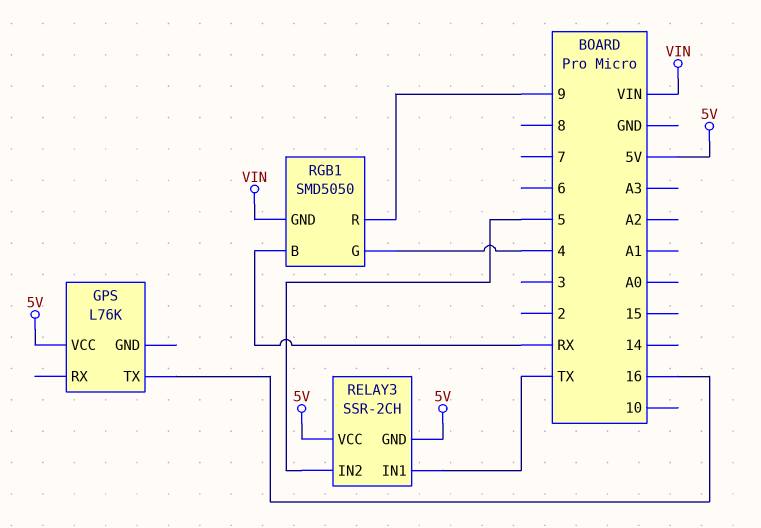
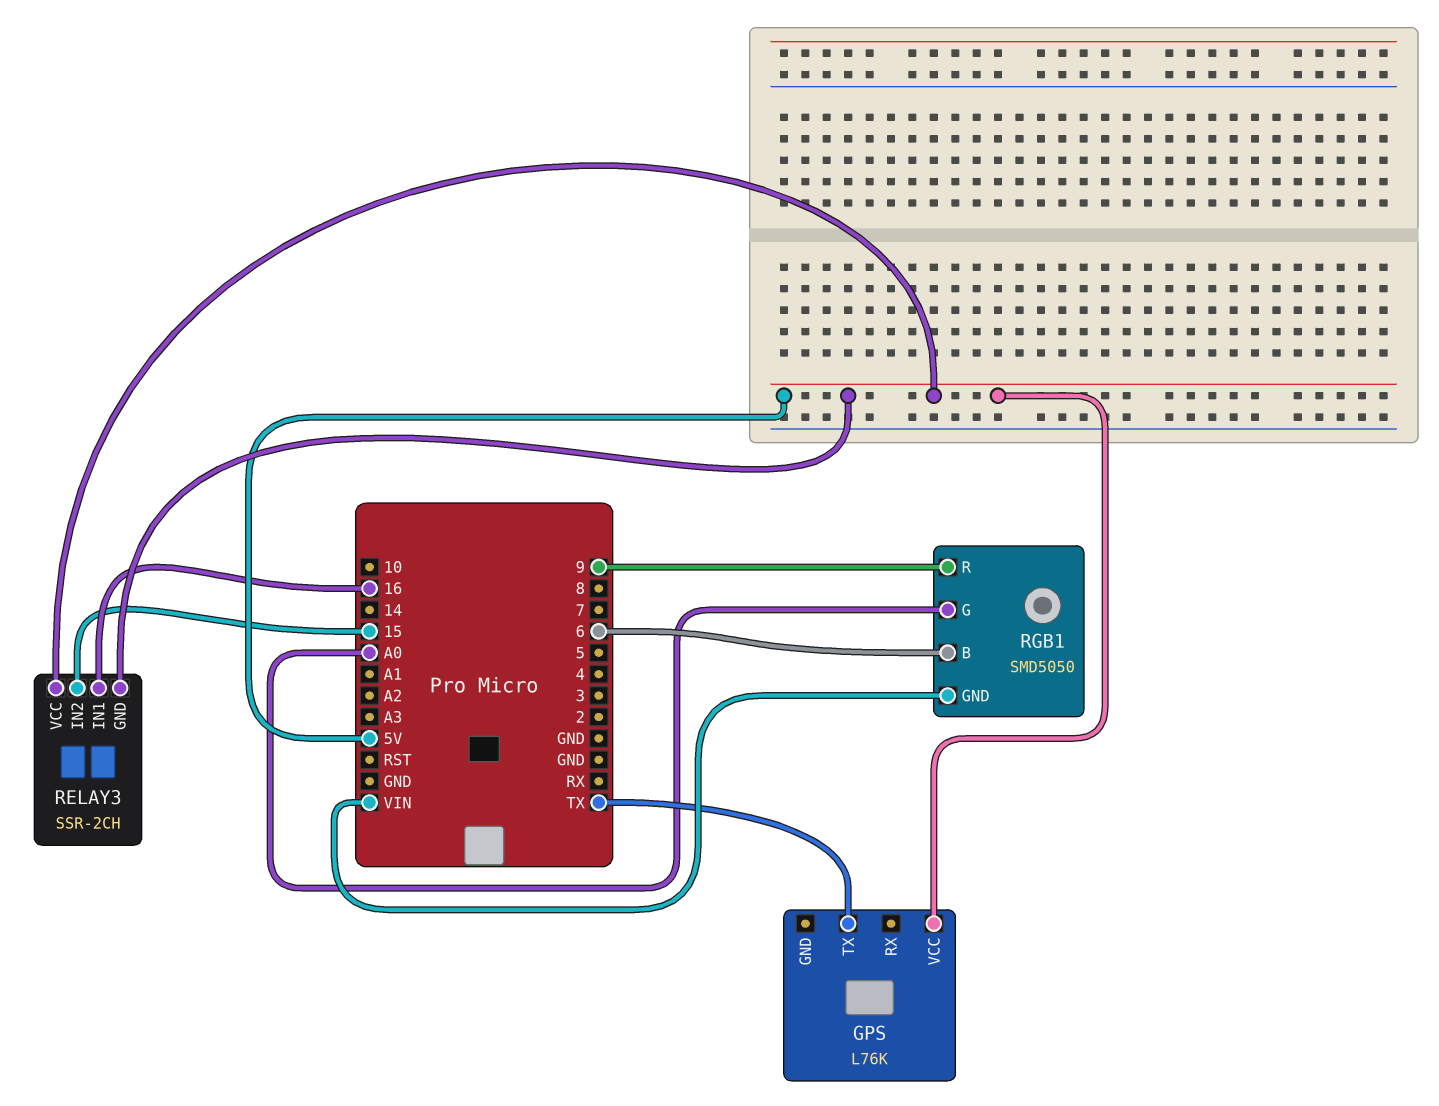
GPS pin TX: 16 -> TX
RELAY3 pin IN1: TX -> 16
RELAY3 pin IN2: 5 -> 15
RGB1 pin B: RX -> 6
RGB1 pin G: 4 -> A0

